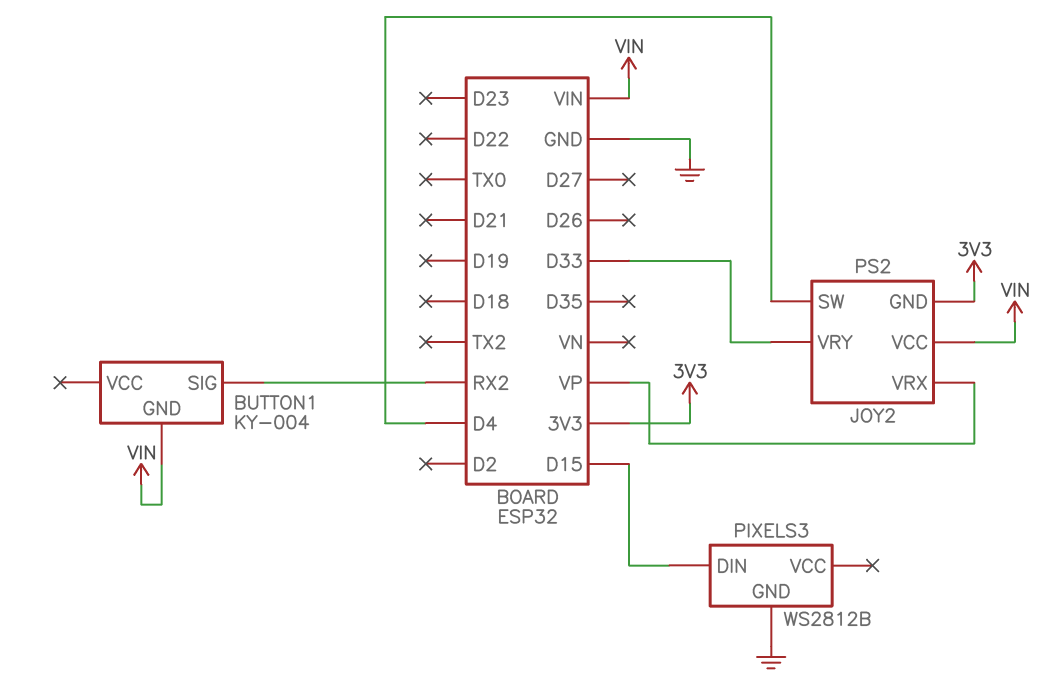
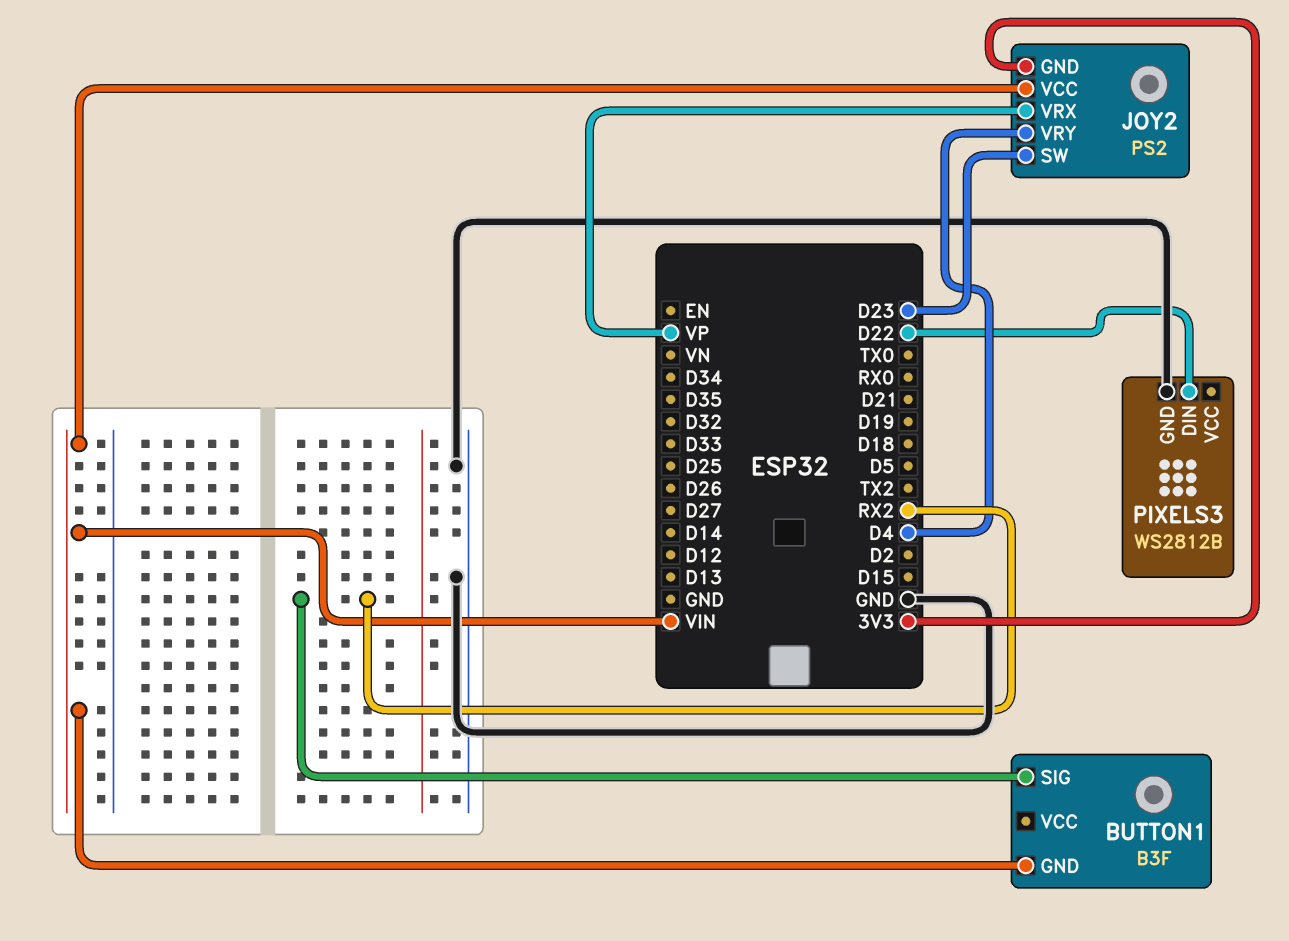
BUTTON1: KY-004 -> B3F
JOY2 pin SW: D4 -> D23
JOY2 pin VRY: D33 -> D4
PIXELS3 pin DIN: D15 -> D22

